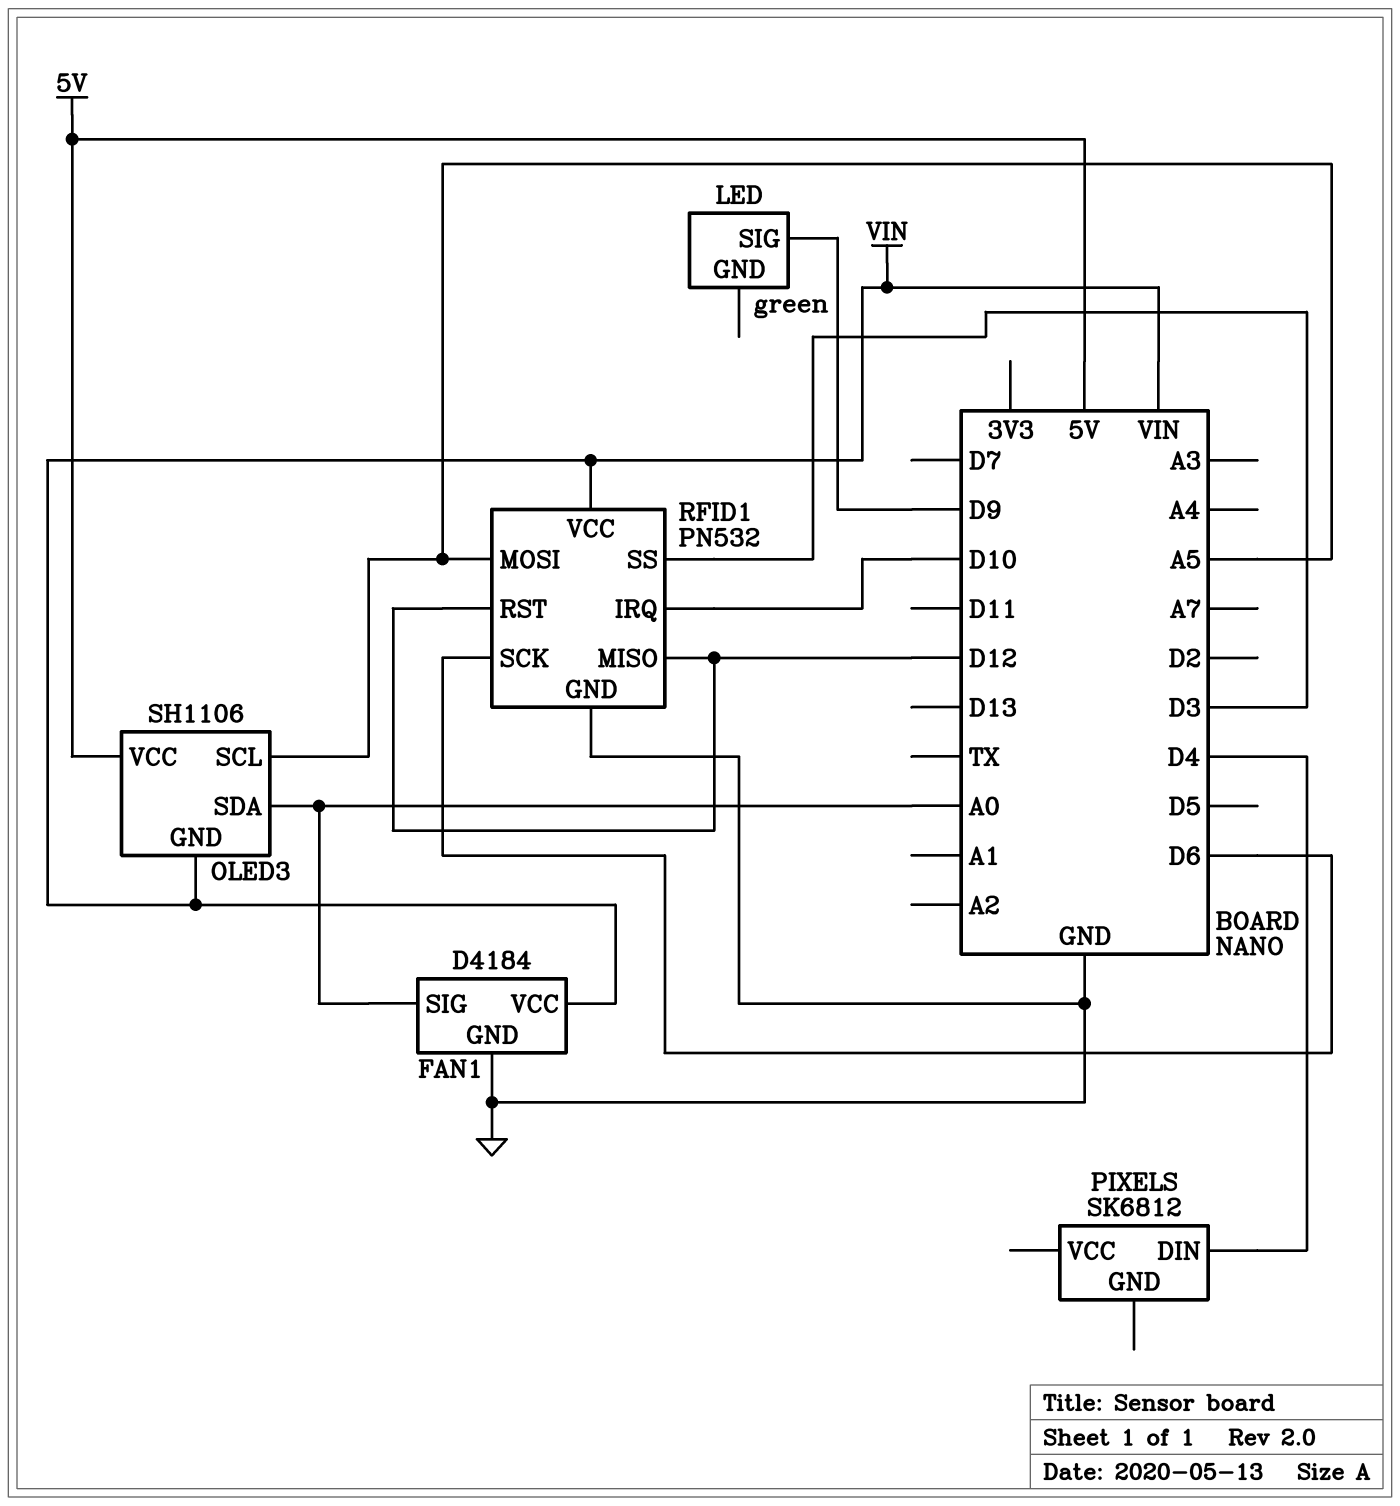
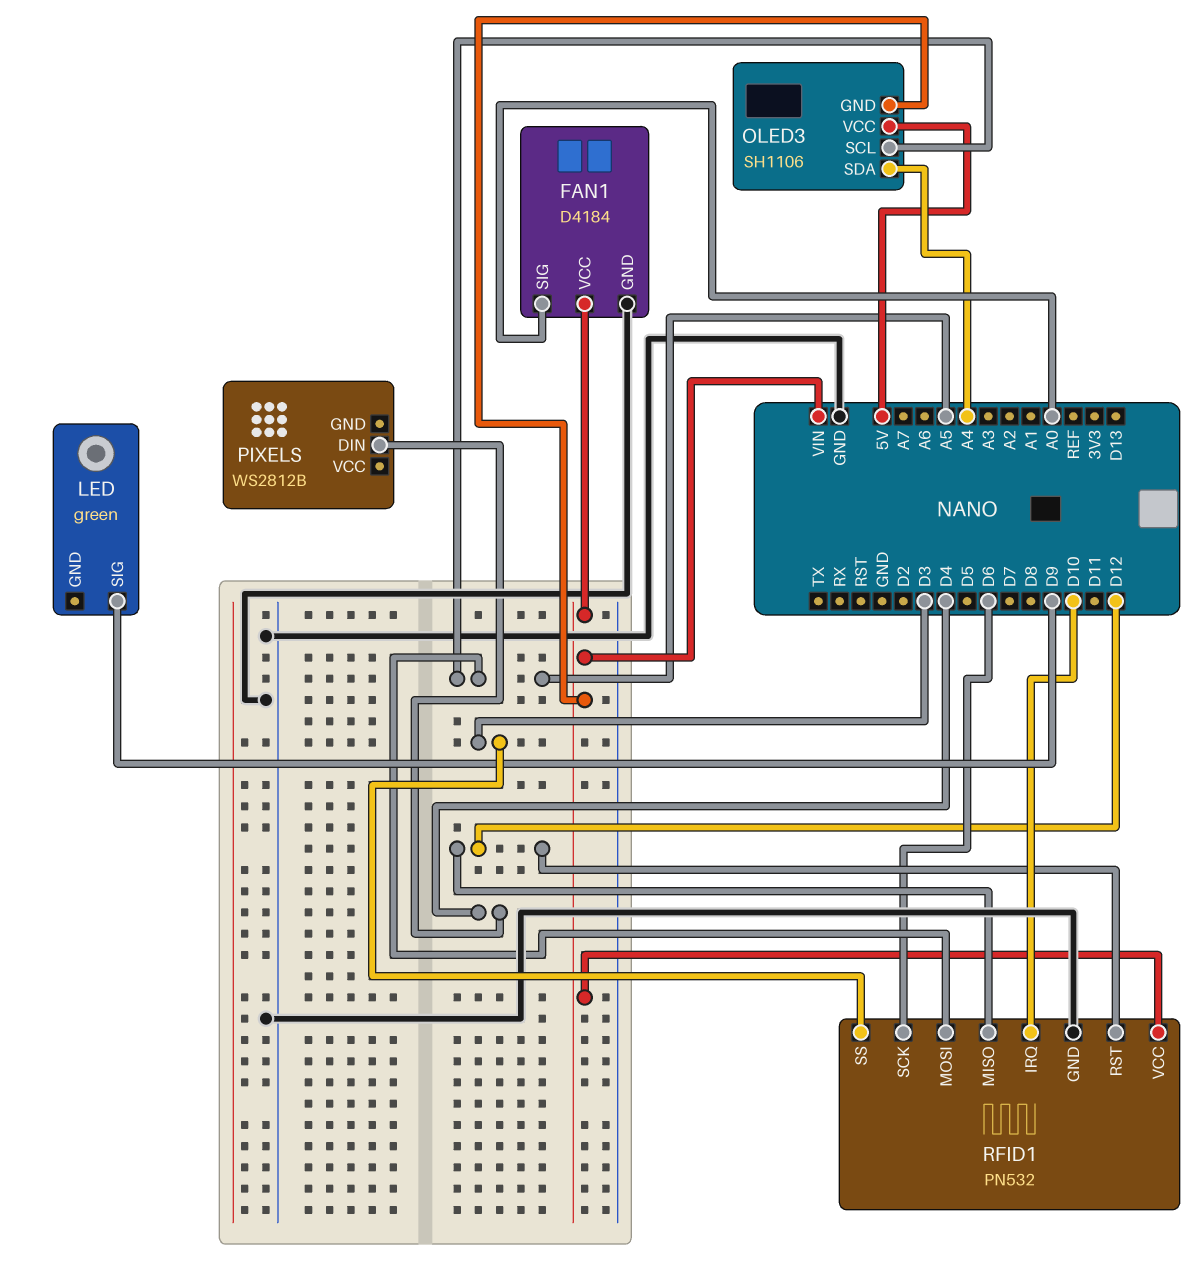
OLED3 pin SDA: A0 -> A4
PIXELS: SK6812 -> WS2812B

